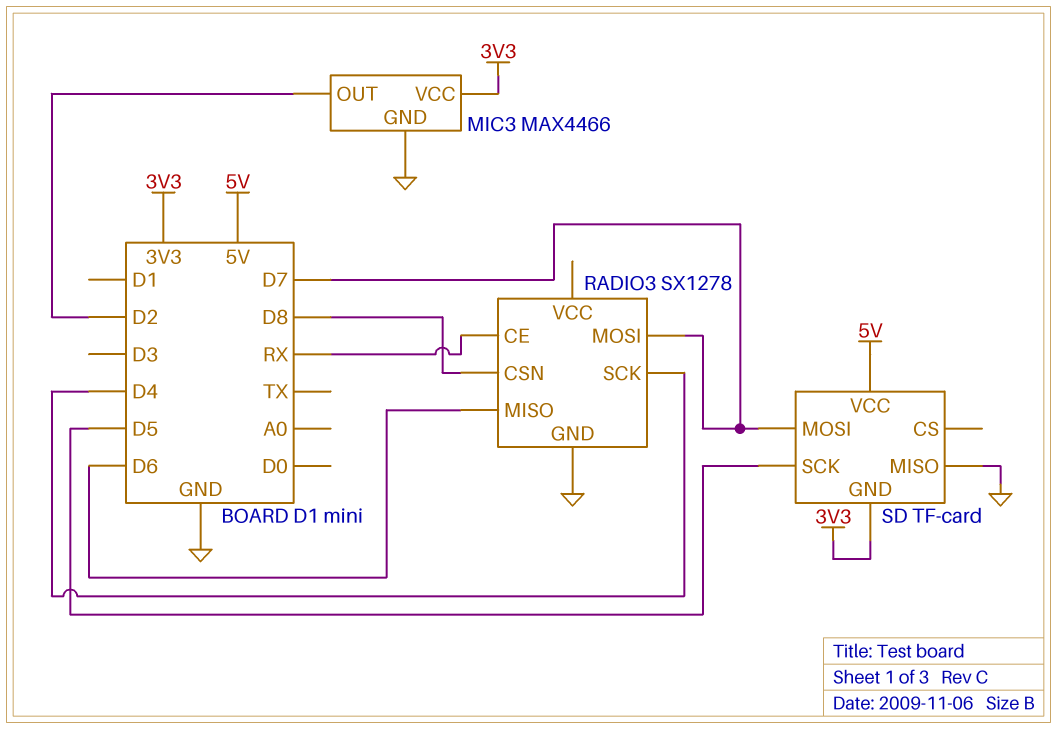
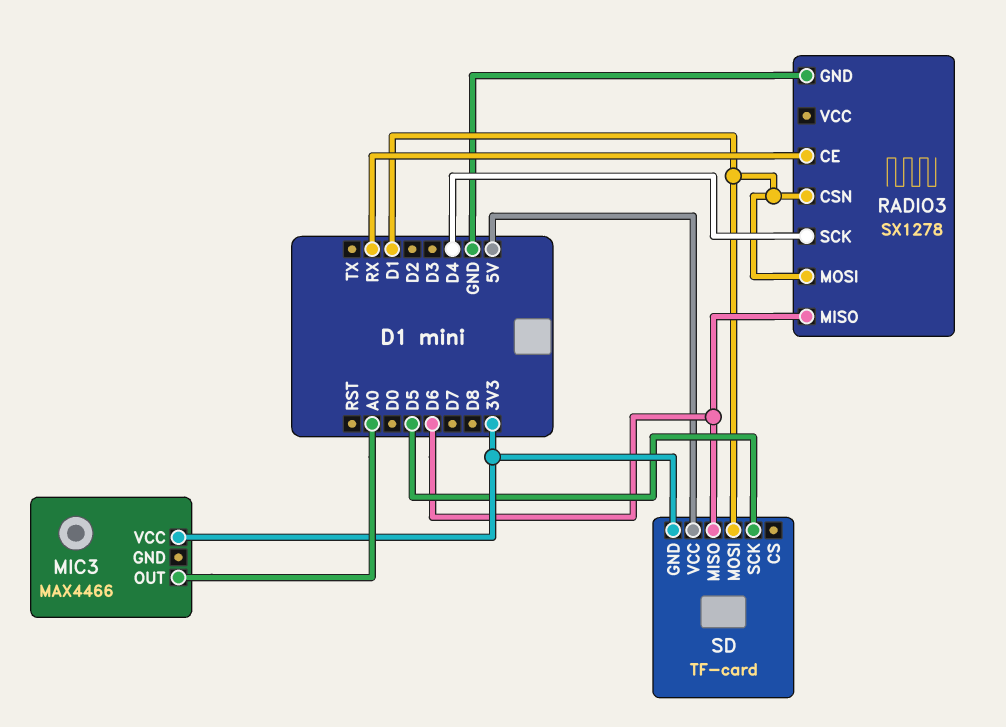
MIC3 pin GND: GND -> none
MIC3 pin OUT: D2 -> A0
RADIO3 pin CSN: D8 -> D1
RADIO3 pin MOSI: D7 -> D1
SD pin MISO: GND -> D6
SD pin MOSI: D7 -> D1

